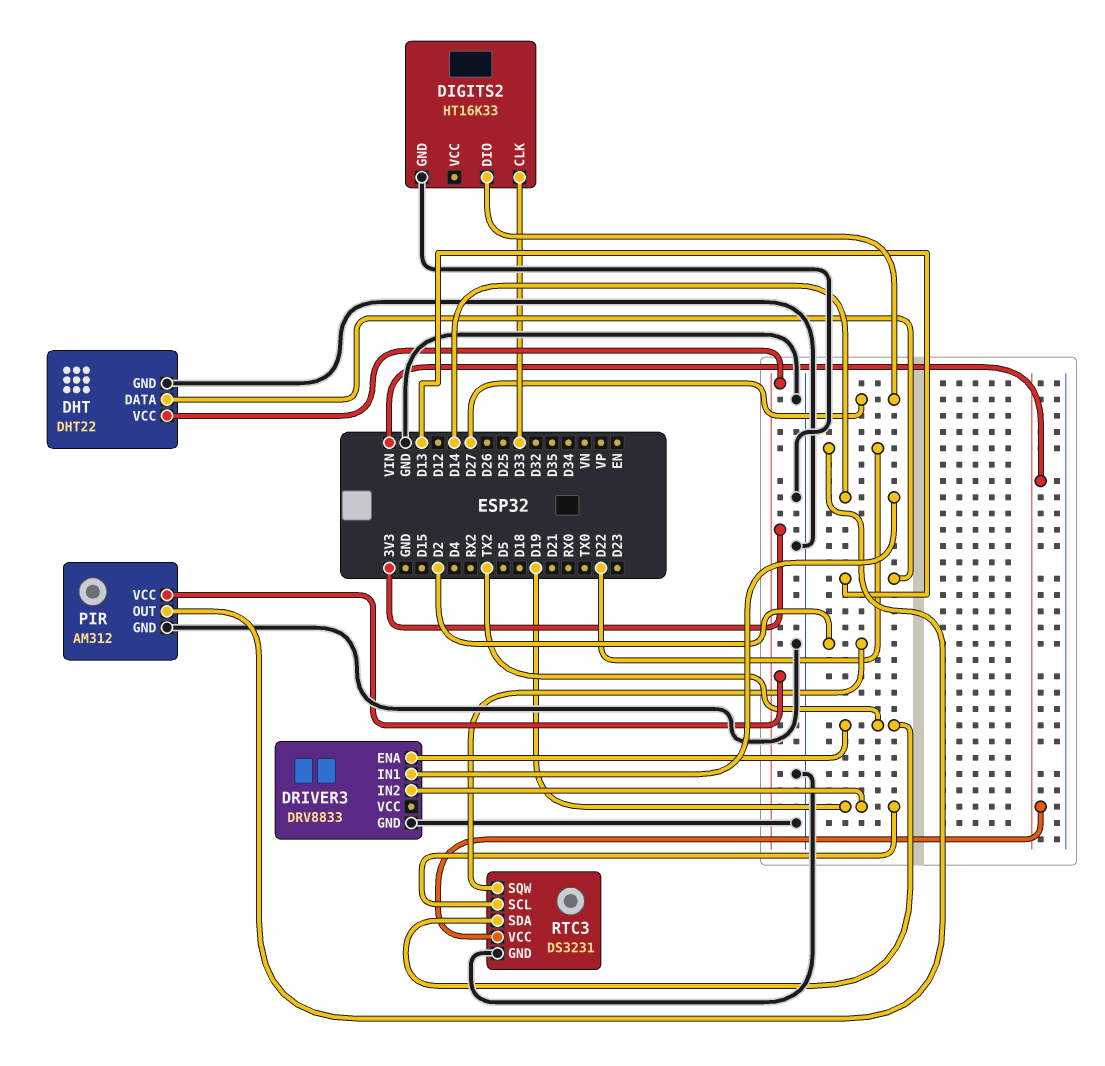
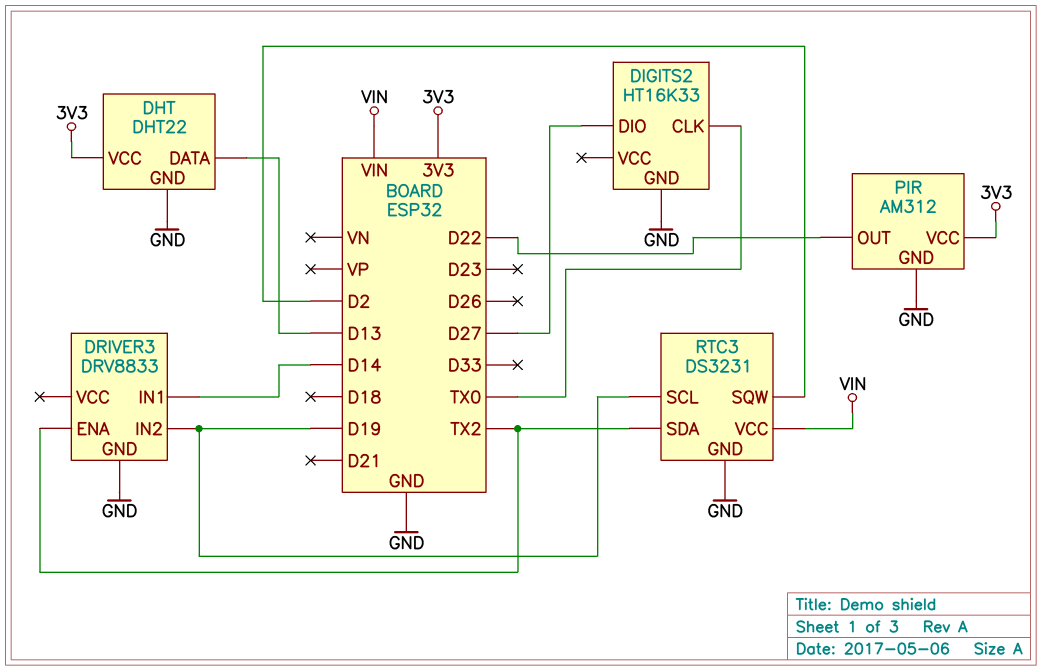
DIGITS2 pin CLK: D33 -> TX0

